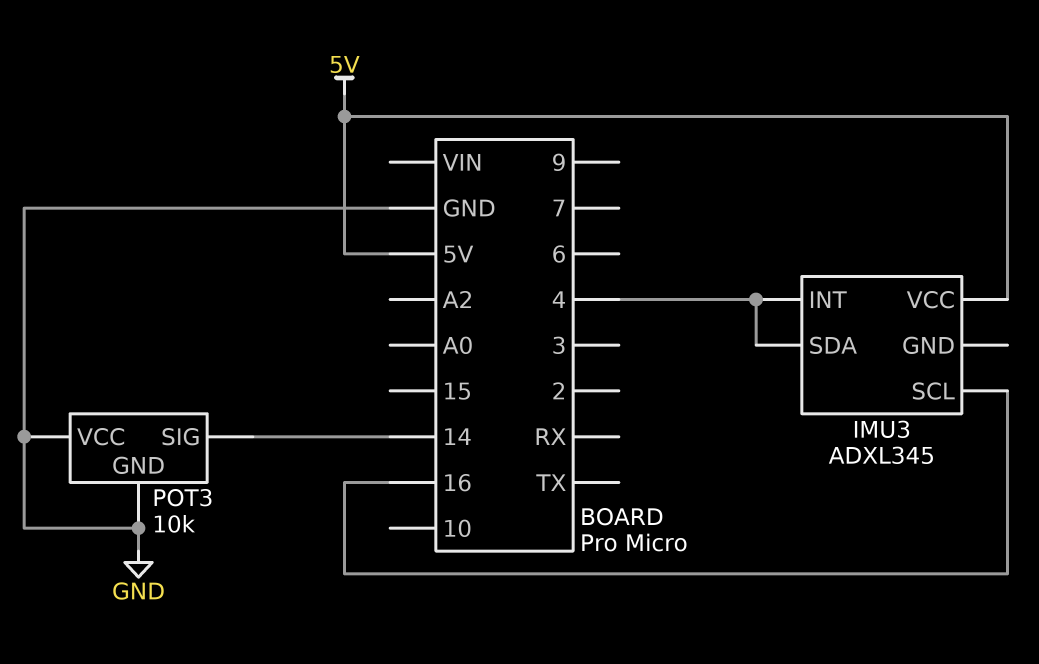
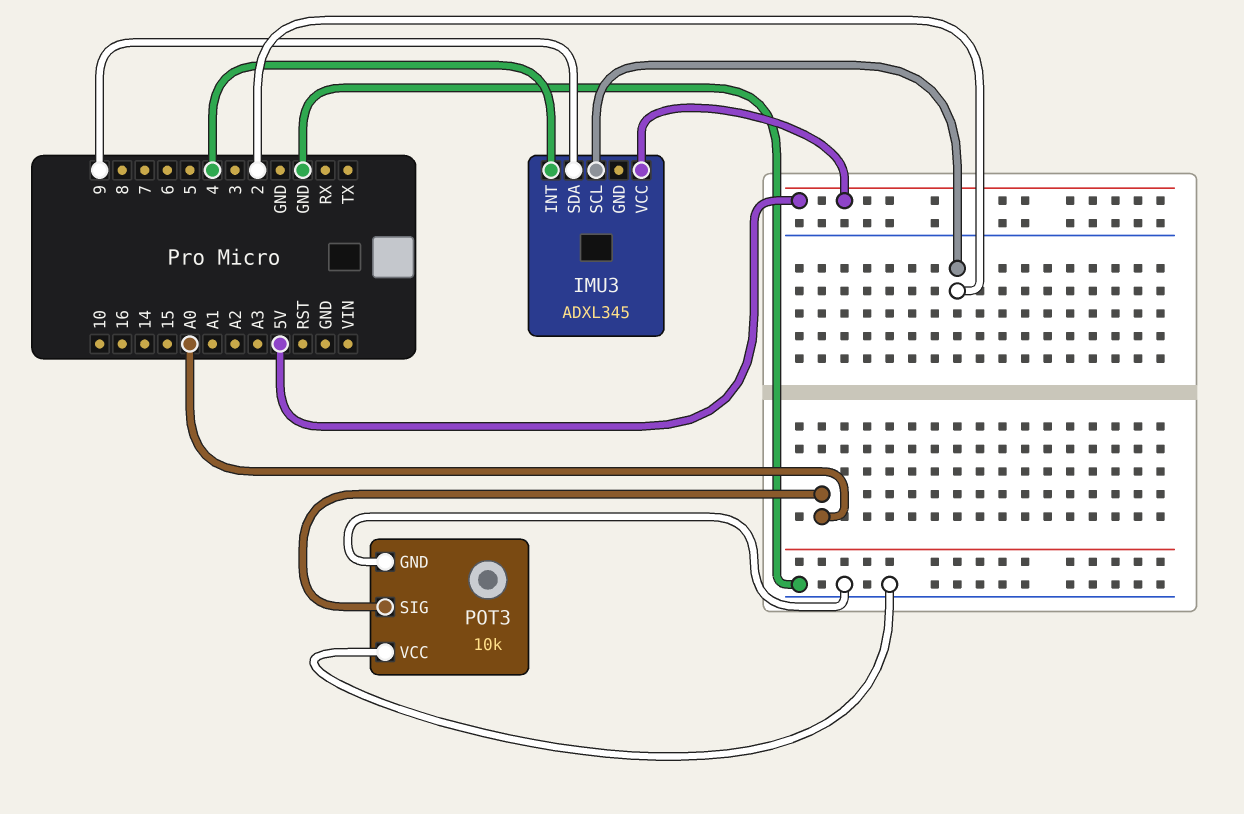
IMU3 pin SCL: 16 -> 2
IMU3 pin SDA: 4 -> 9
POT3 pin SIG: 14 -> A0

